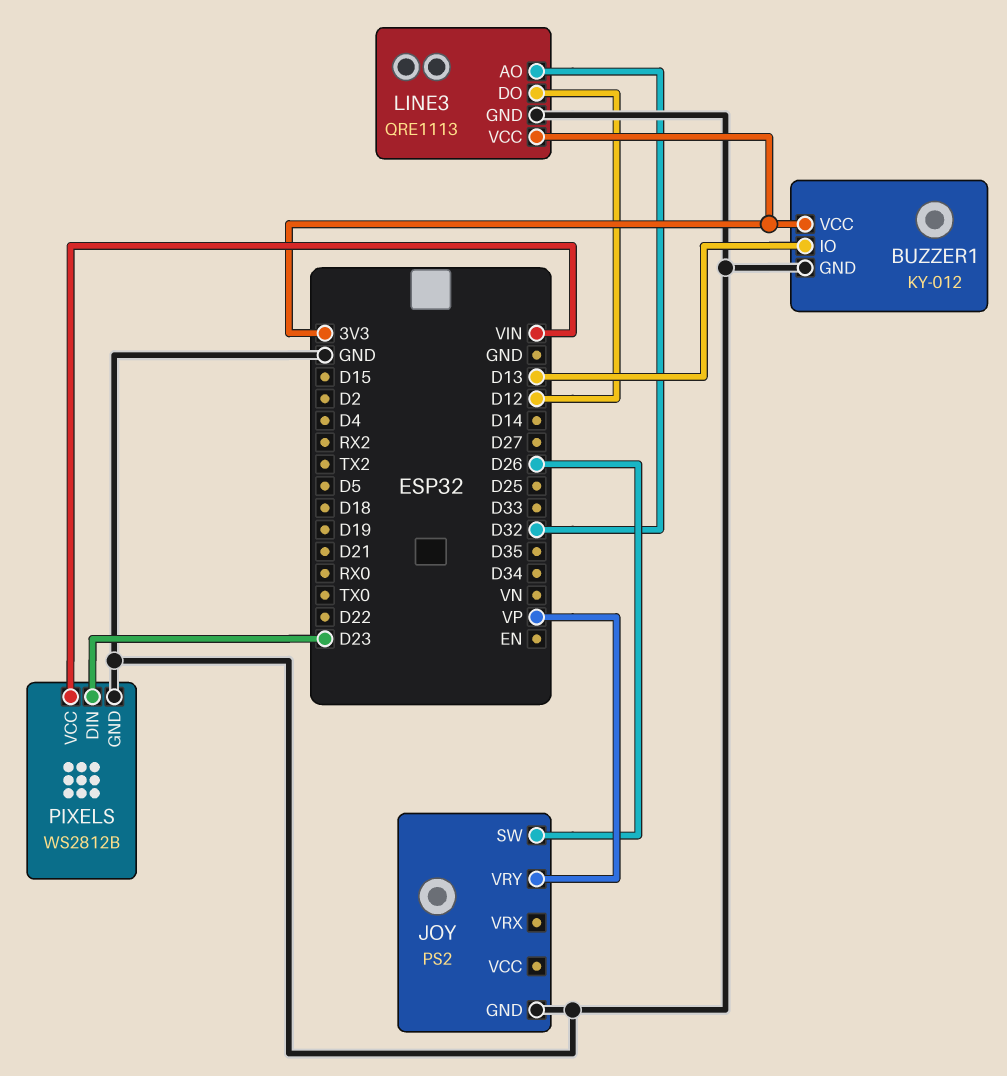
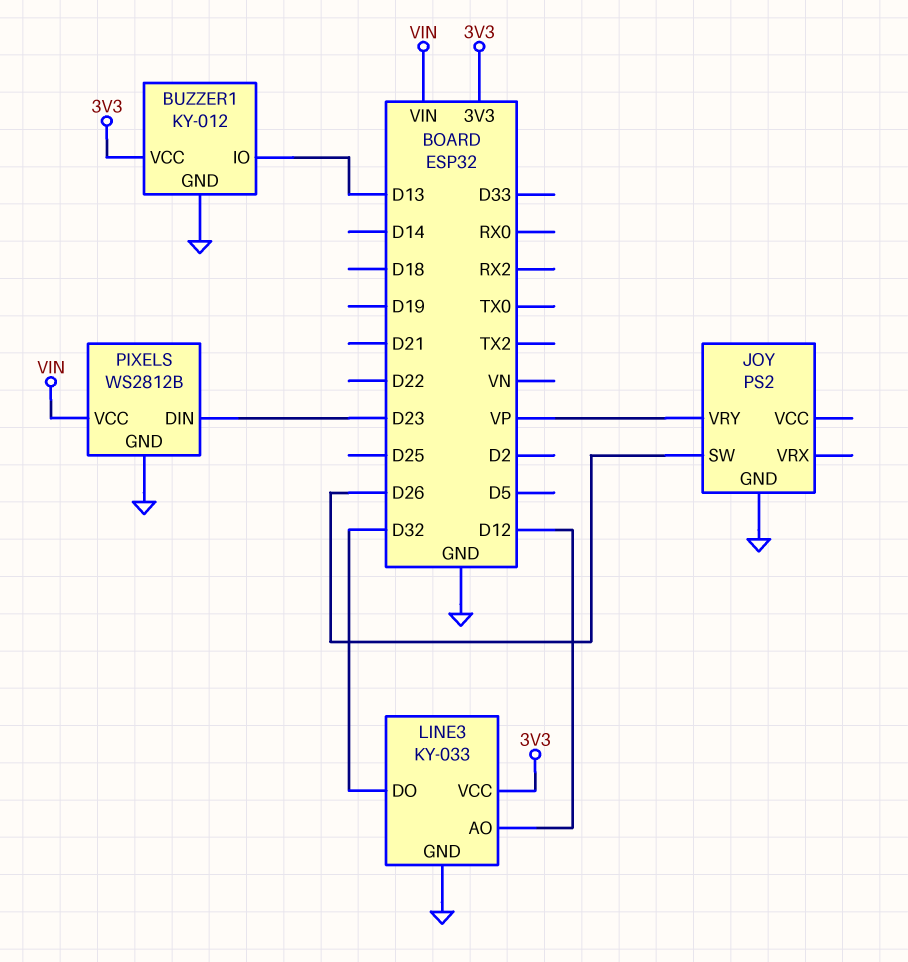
LINE3: QRE1113 -> KY-033
LINE3 pin AO: D32 -> D12
LINE3 pin DO: D12 -> D32

